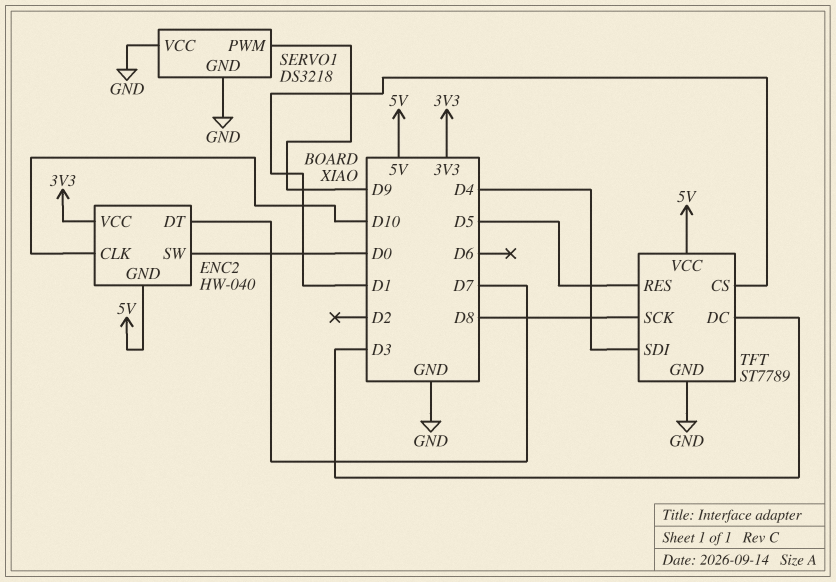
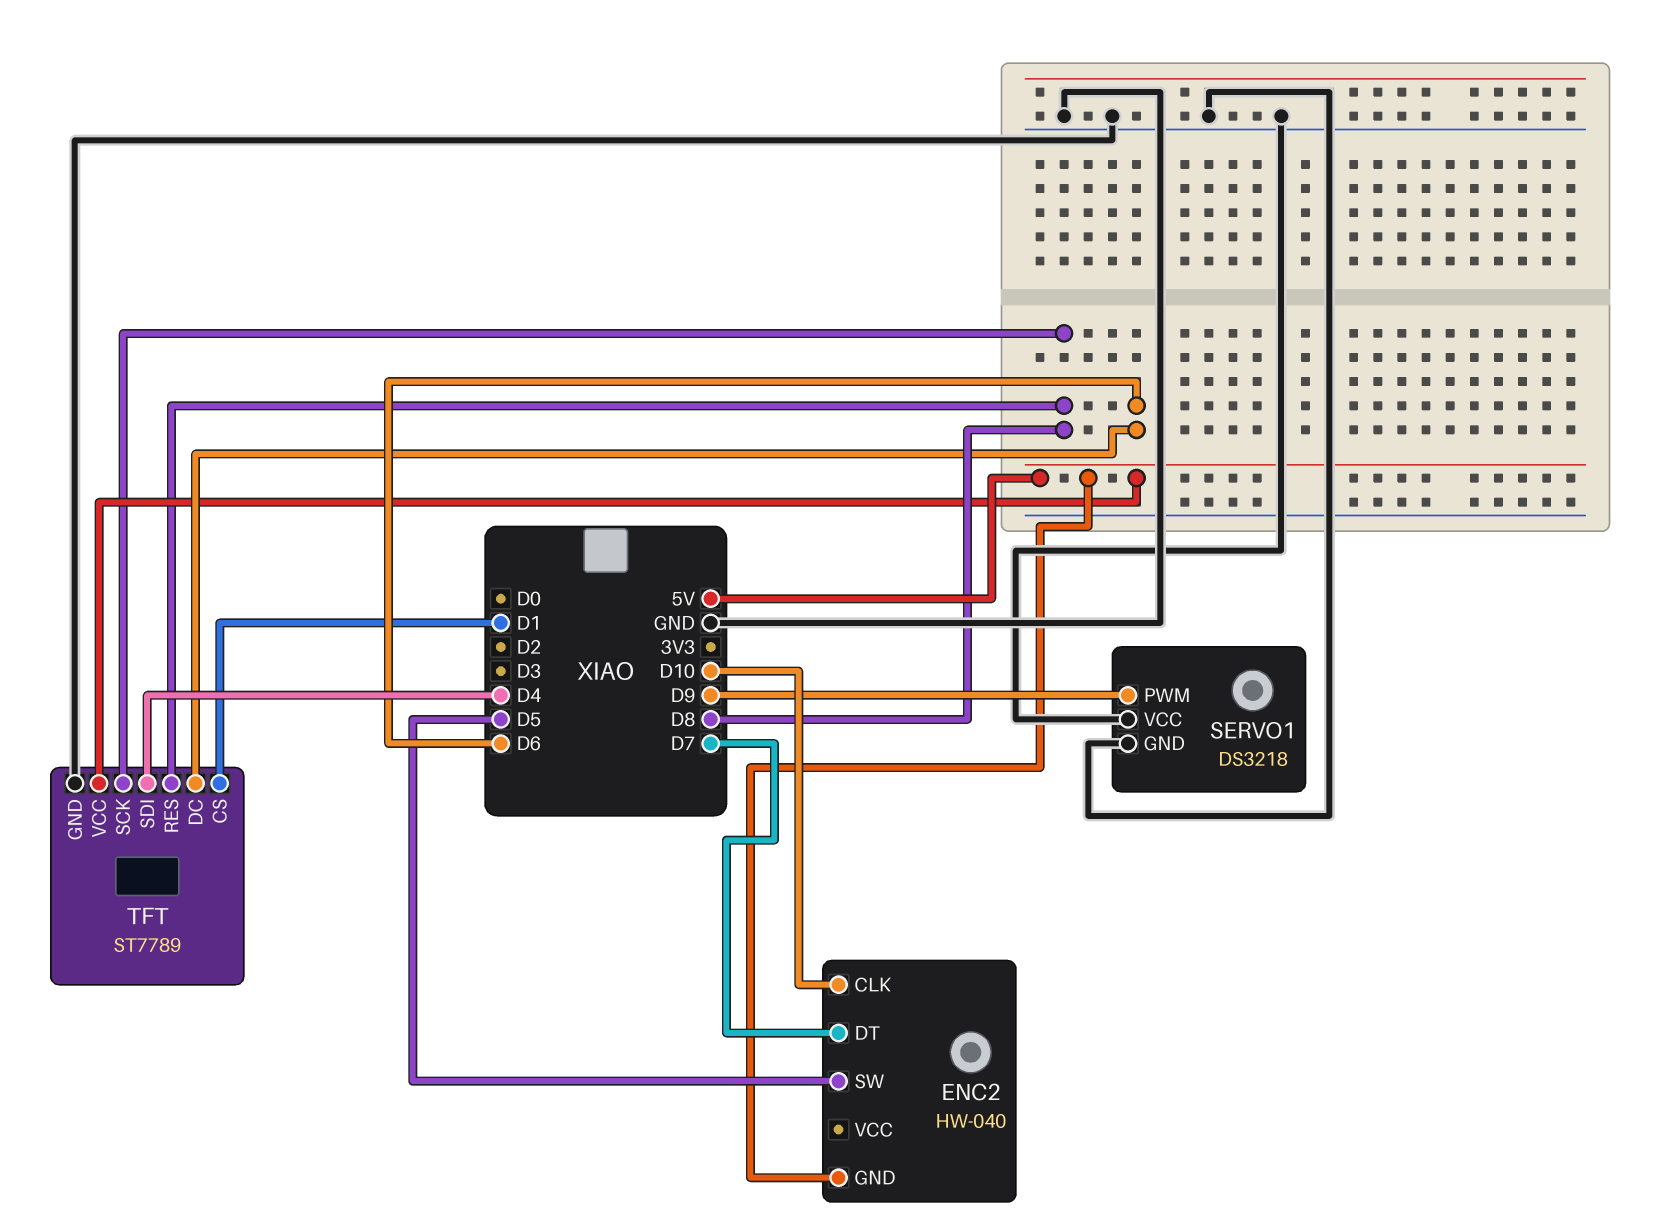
ENC2 pin SW: D0 -> D5
ENC2 pin VCC: 3V3 -> none
TFT pin DC: D3 -> D6
TFT pin RES: D5 -> D8

